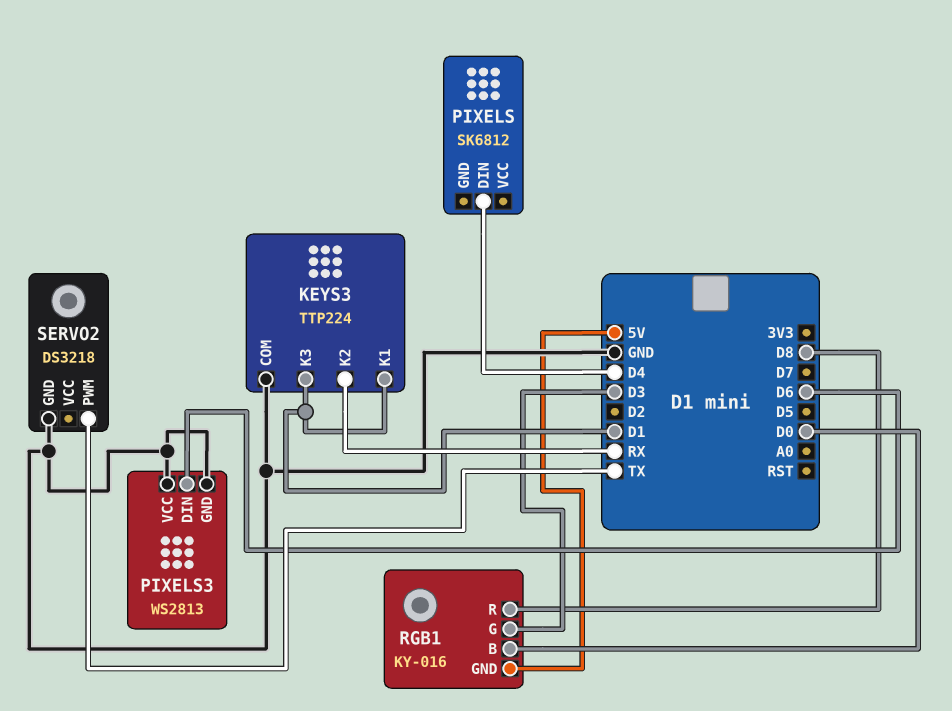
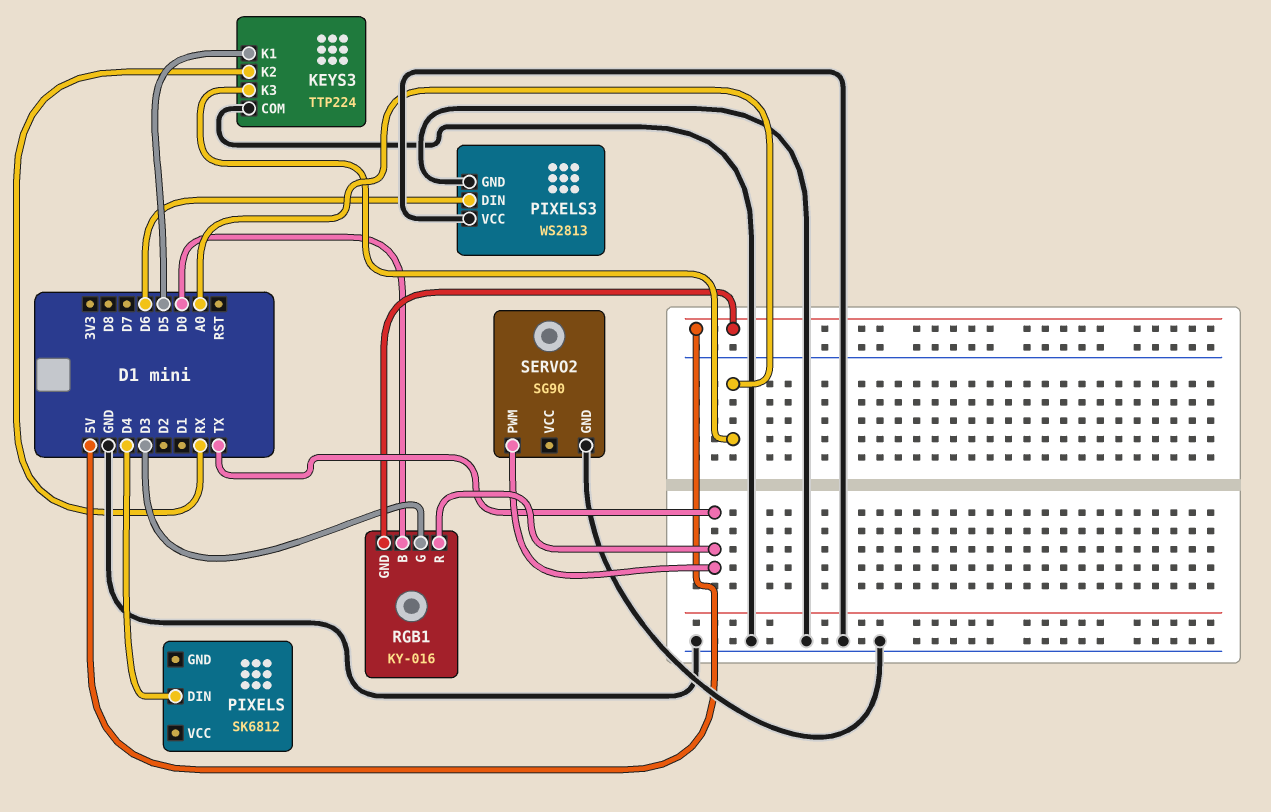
KEYS3 pin K1: D1 -> D5
KEYS3 pin K3: D1 -> A0
RGB1 pin R: D8 -> TX
SERVO2: DS3218 -> SG90

